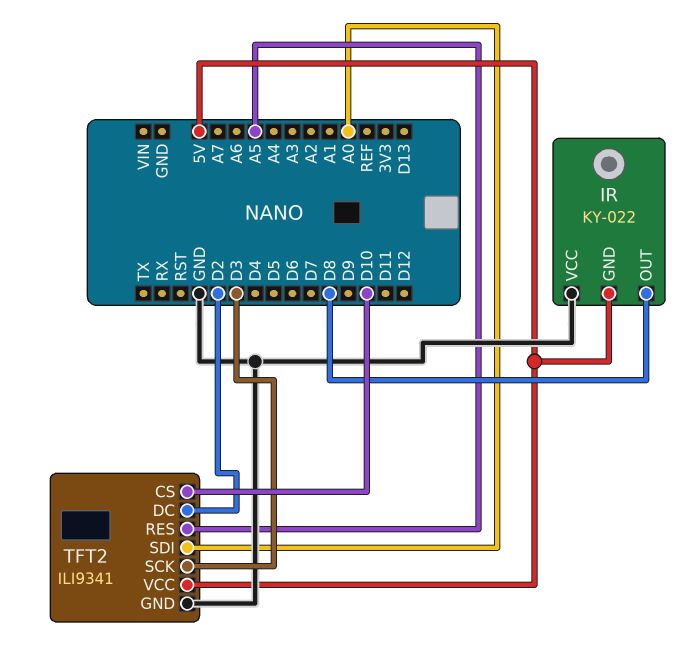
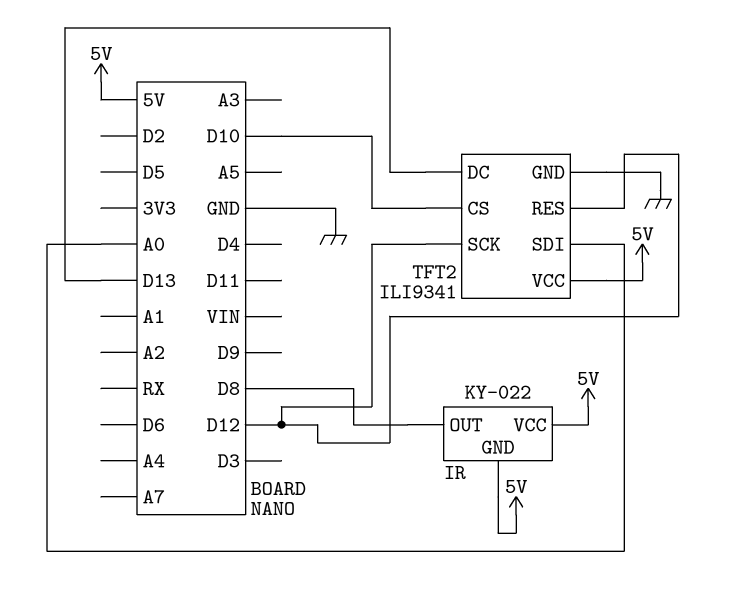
IR pin VCC: GND -> 5V
TFT2 pin DC: D2 -> D13
TFT2 pin RES: A5 -> D12
TFT2 pin SCK: D3 -> D12

